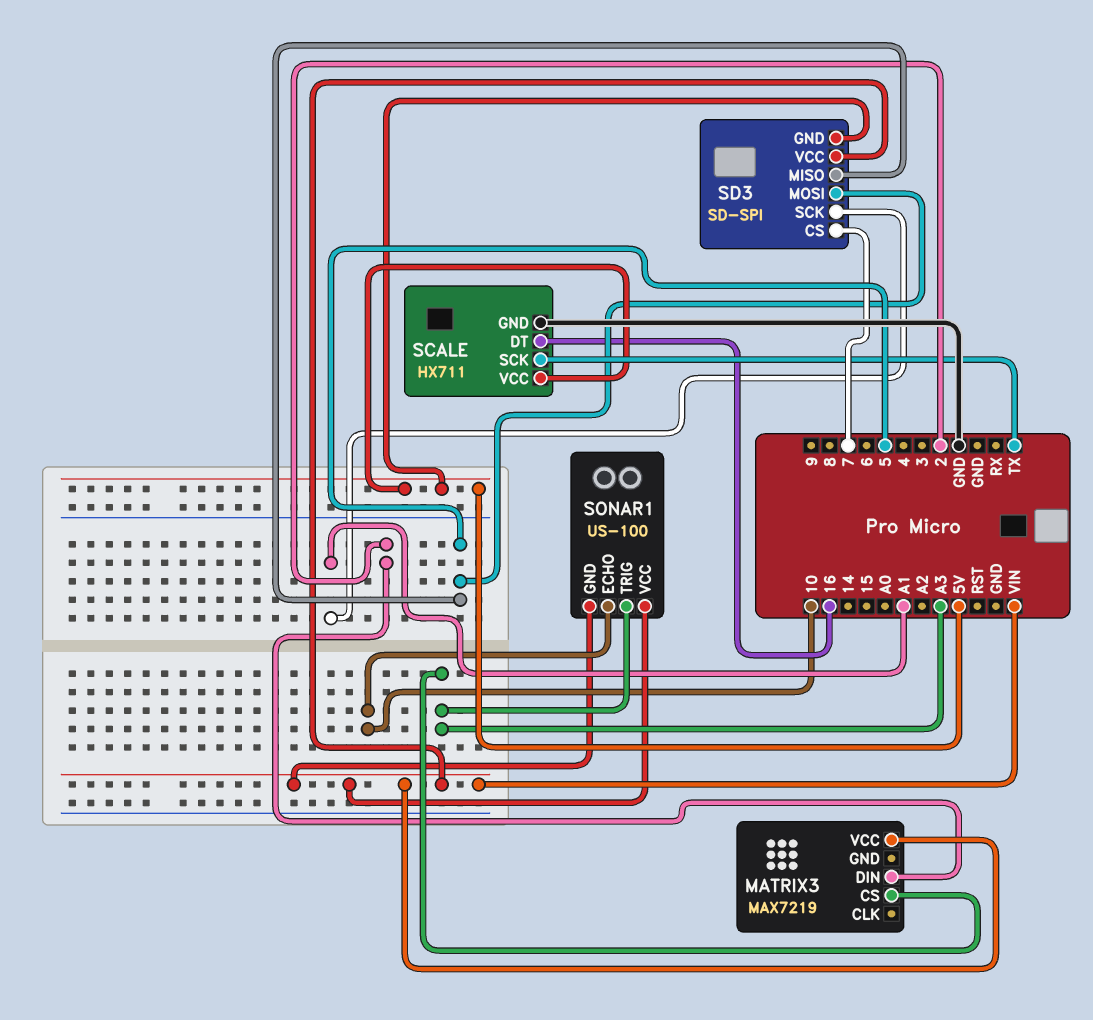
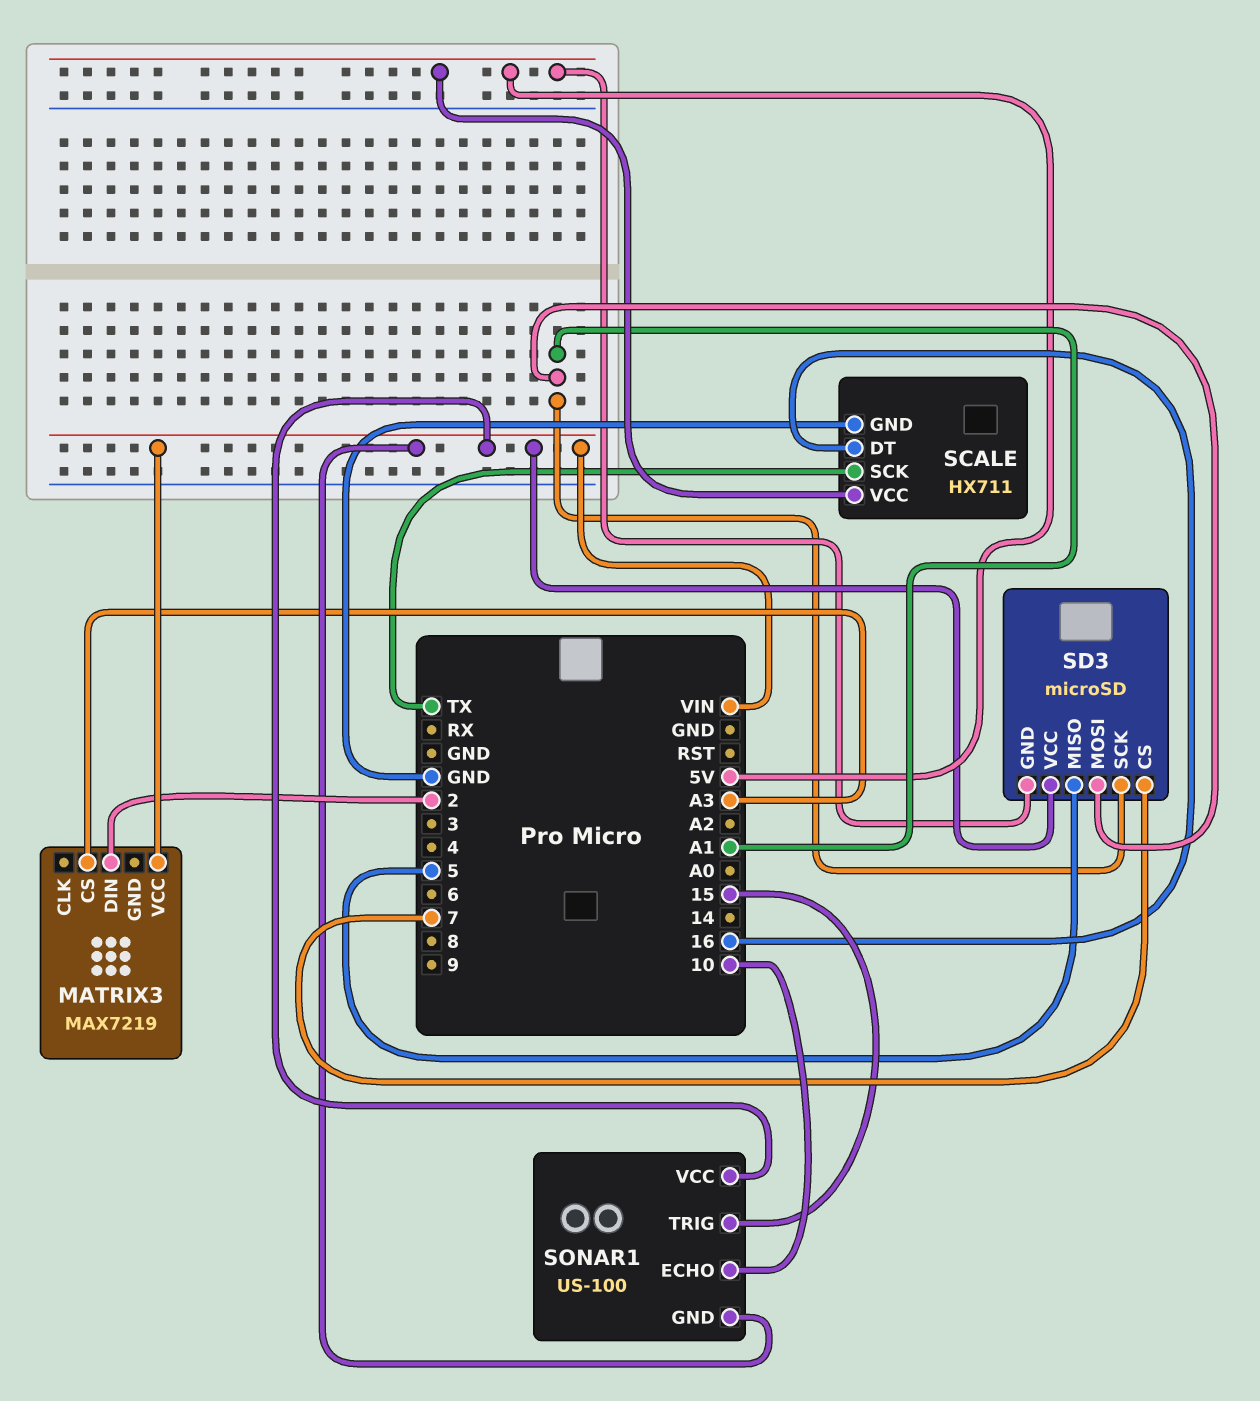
SD3: SD-SPI -> microSD
SD3 pin MOSI: 5 -> A1
SONAR1 pin TRIG: A3 -> 15

